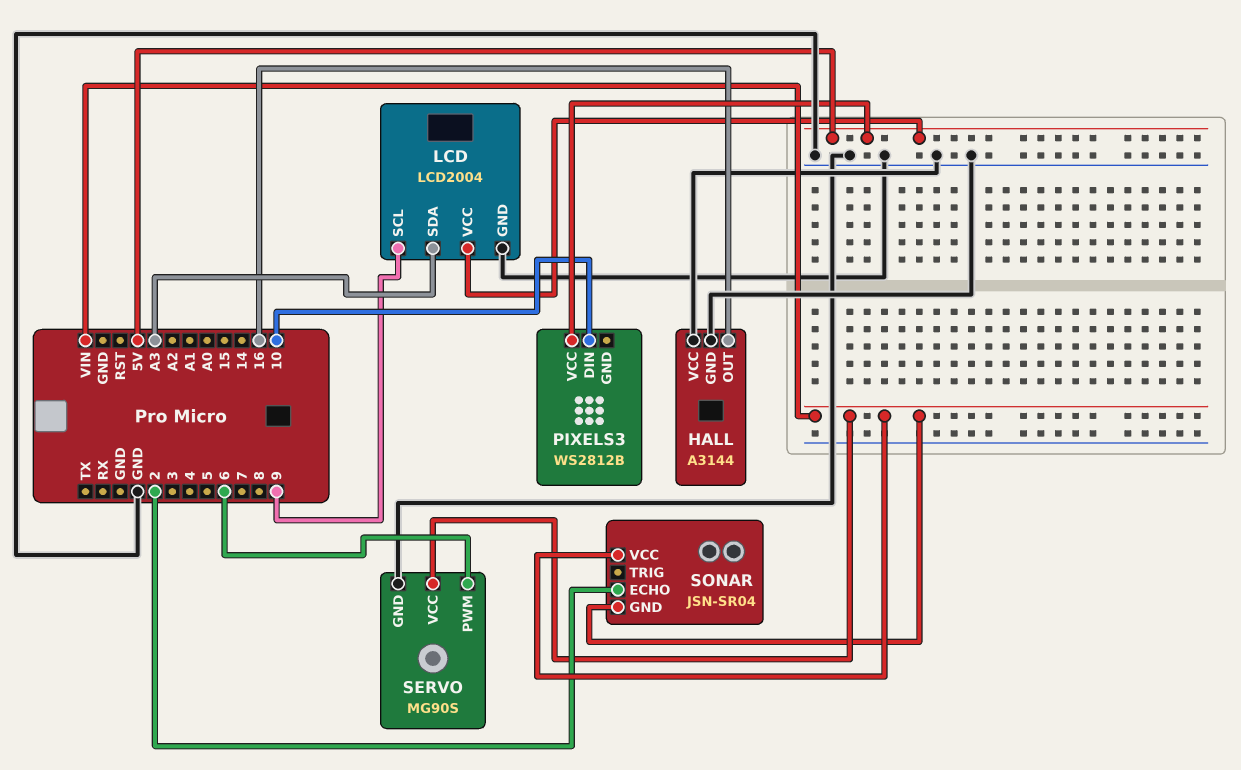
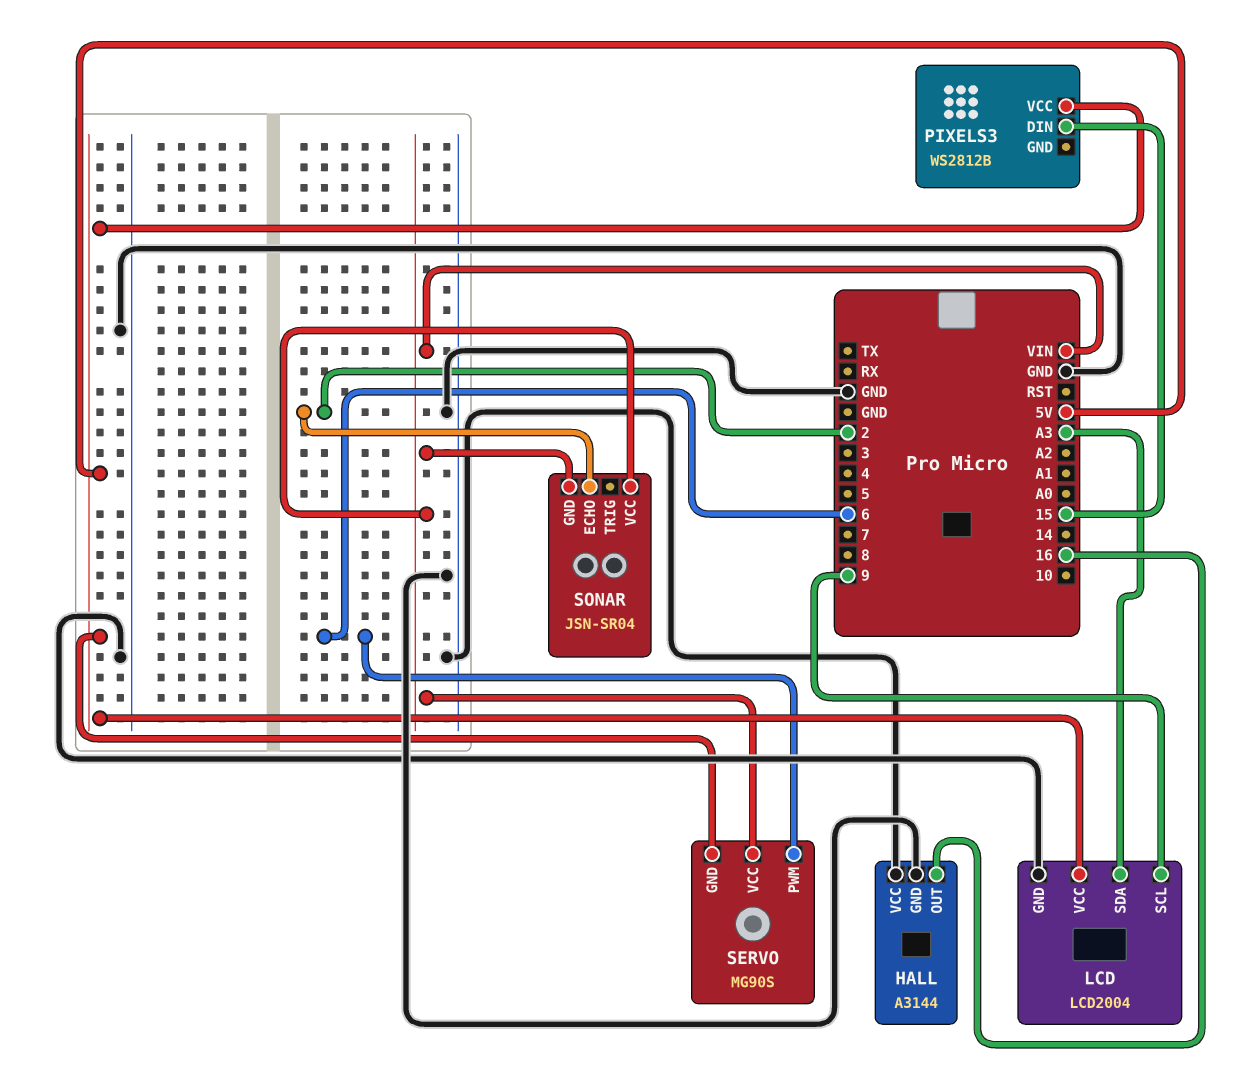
PIXELS3 pin DIN: 10 -> 15
SERVO pin GND: GND -> 5V

